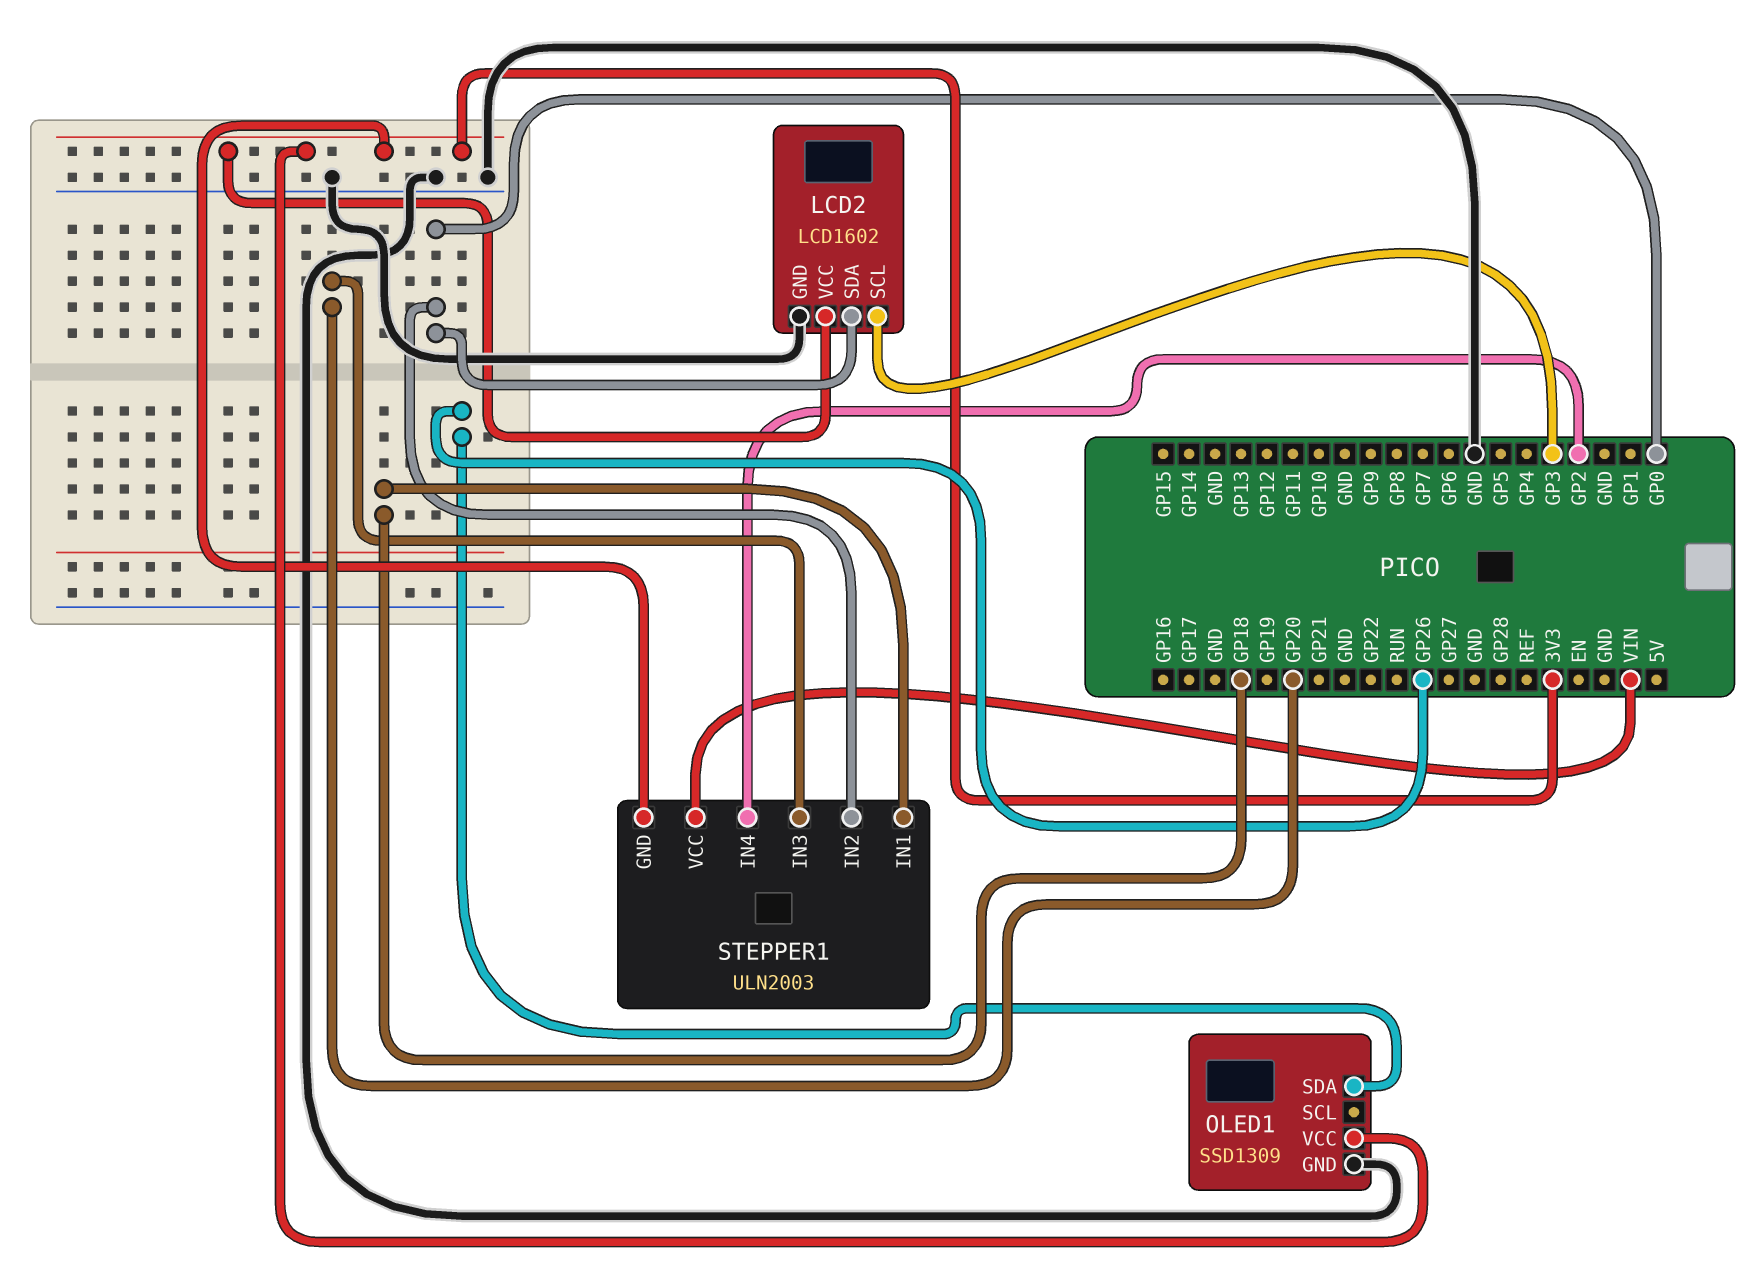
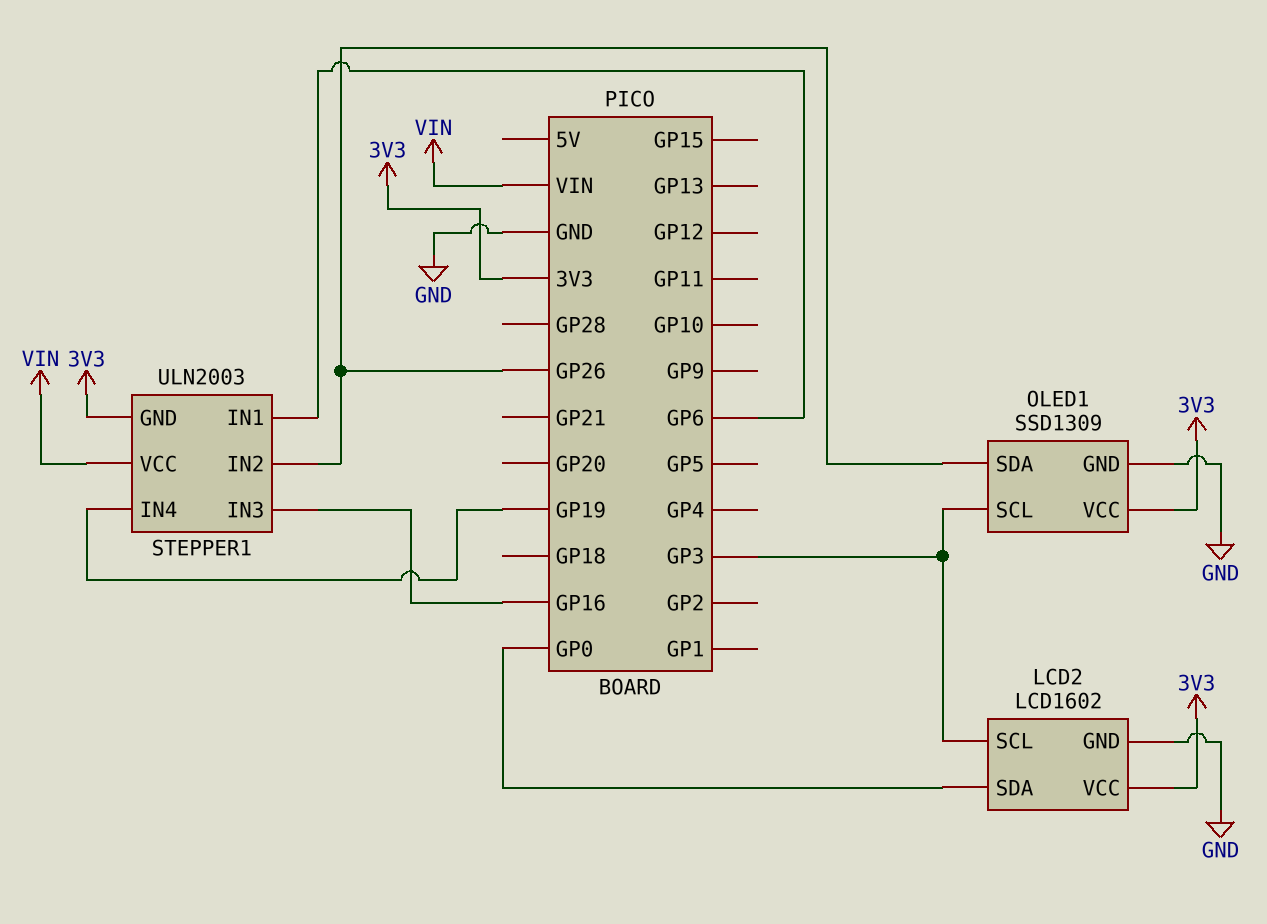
OLED1 pin SCL: none -> GP3
STEPPER1 pin IN1: GP18 -> GP6
STEPPER1 pin IN2: GP0 -> GP26
STEPPER1 pin IN3: GP20 -> GP16
STEPPER1 pin IN4: GP2 -> GP19

